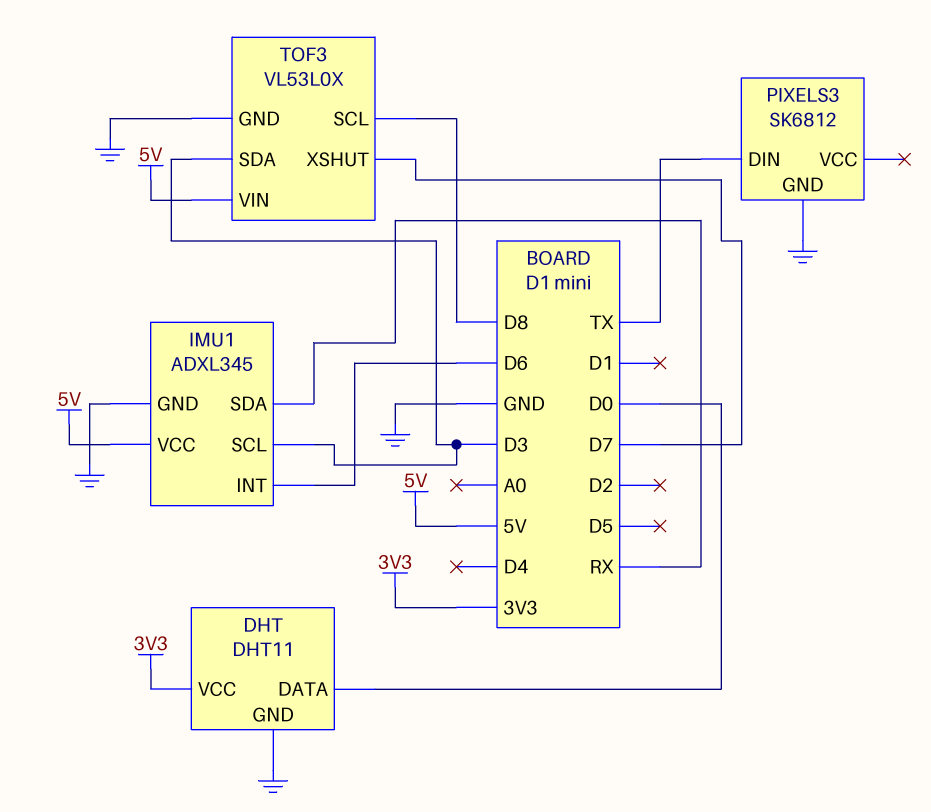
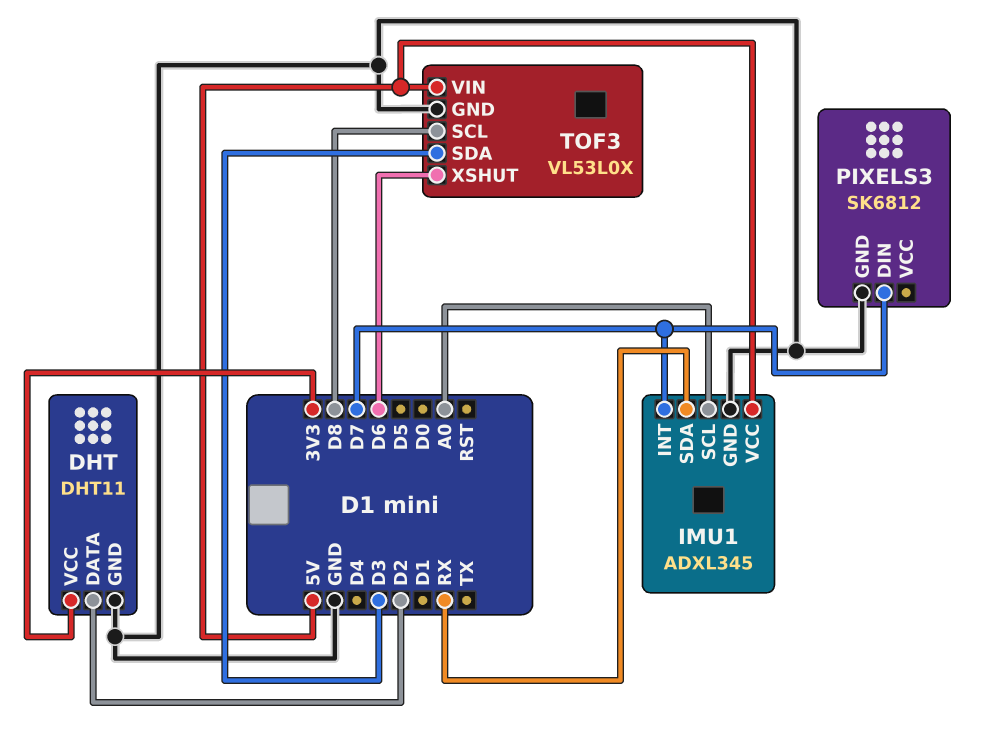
DHT pin DATA: D0 -> D2
IMU1 pin INT: D6 -> D7
IMU1 pin SCL: D3 -> A0
PIXELS3 pin DIN: TX -> D7
TOF3 pin XSHUT: D7 -> D6

